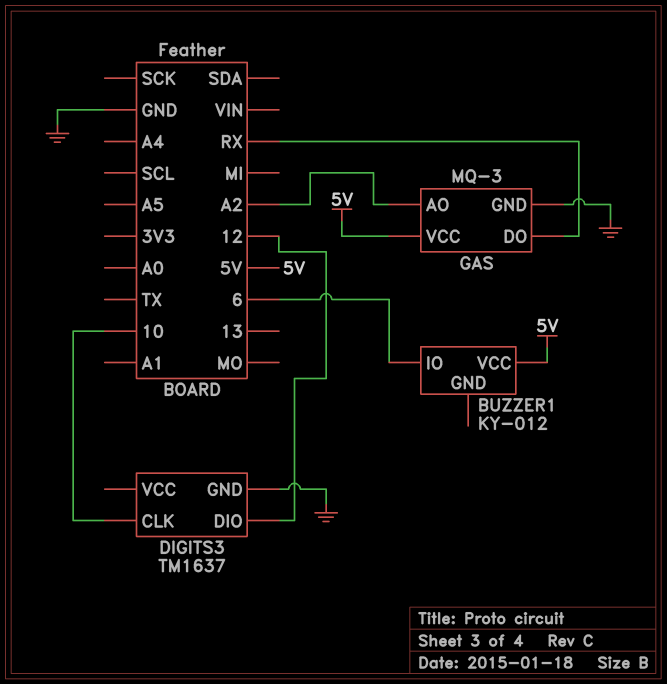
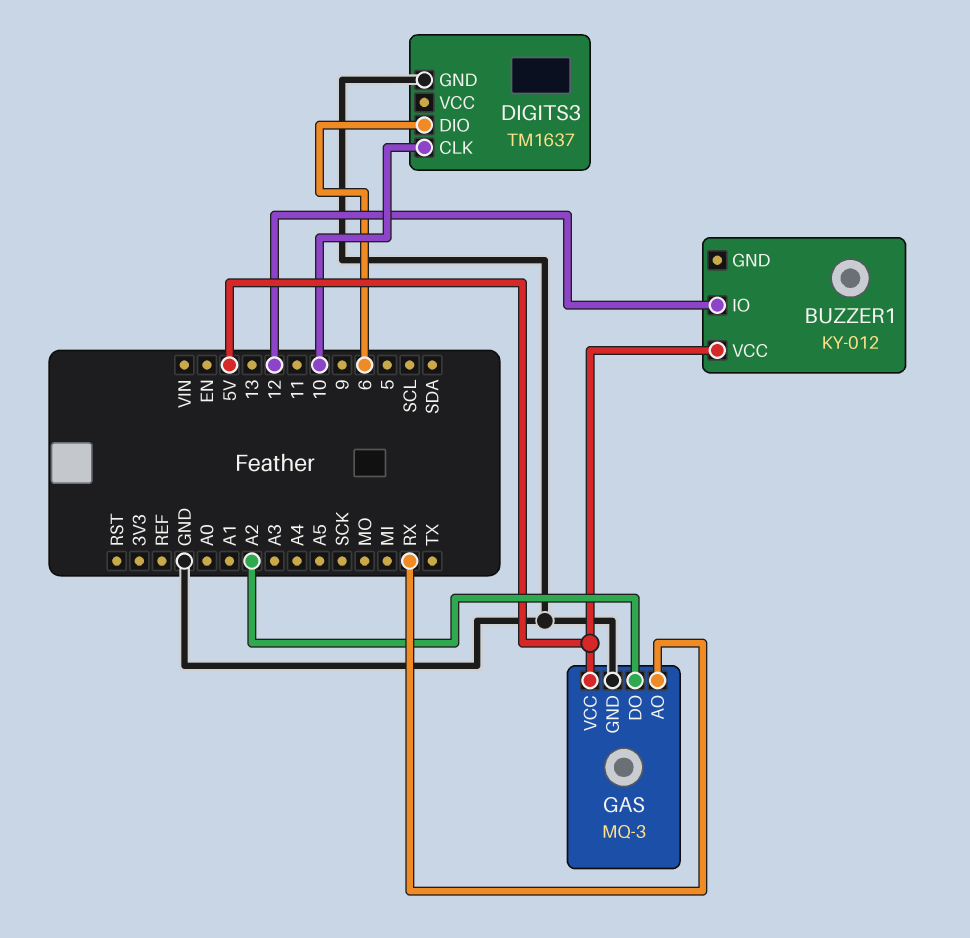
BUZZER1 pin IO: 6 -> 12
DIGITS3 pin DIO: 12 -> 6
GAS pin AO: A2 -> RX
GAS pin DO: RX -> A2

